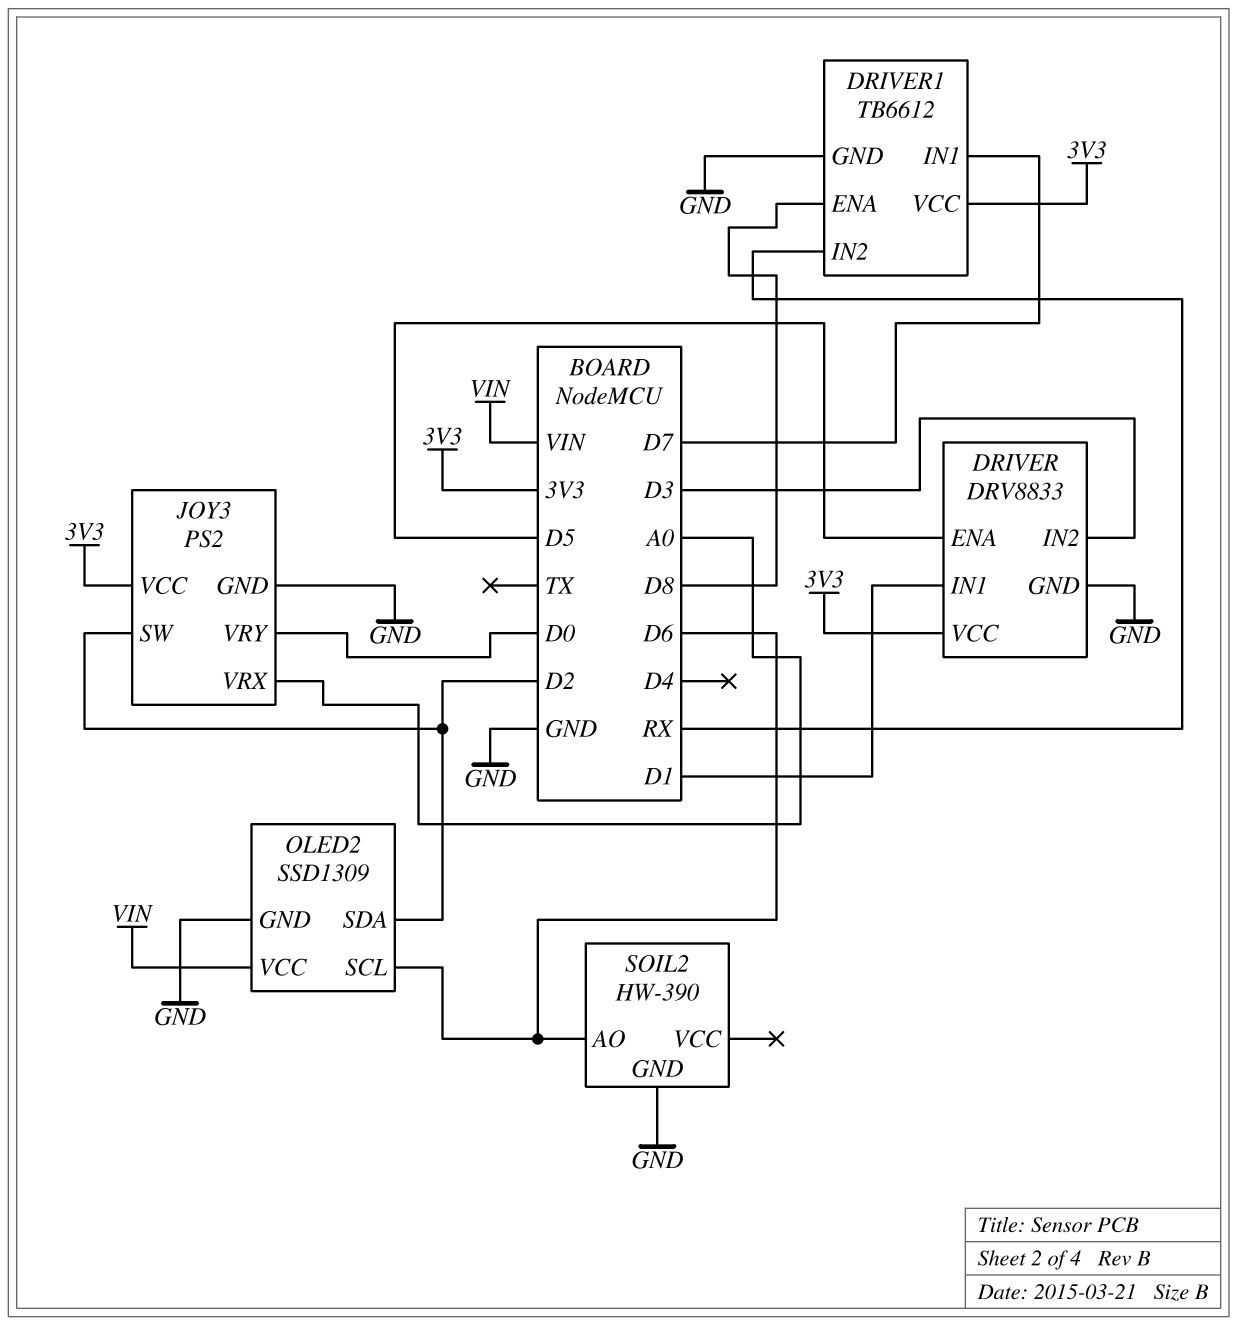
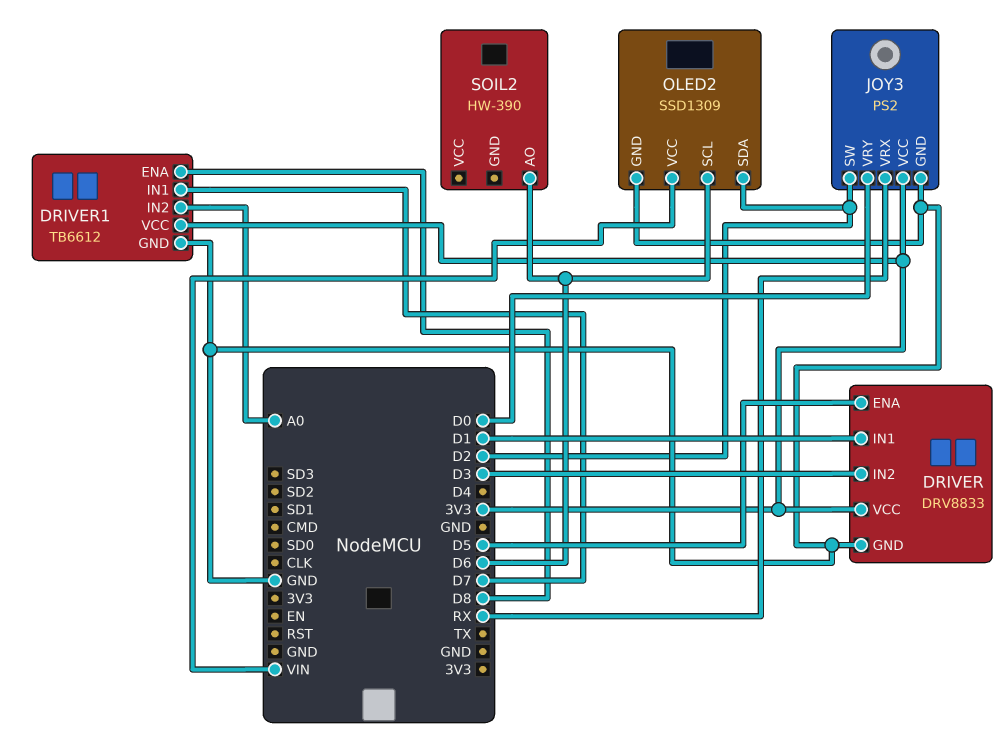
DRIVER1 pin IN2: RX -> A0
JOY3 pin VRX: A0 -> RX
SOIL2 pin GND: GND -> none

